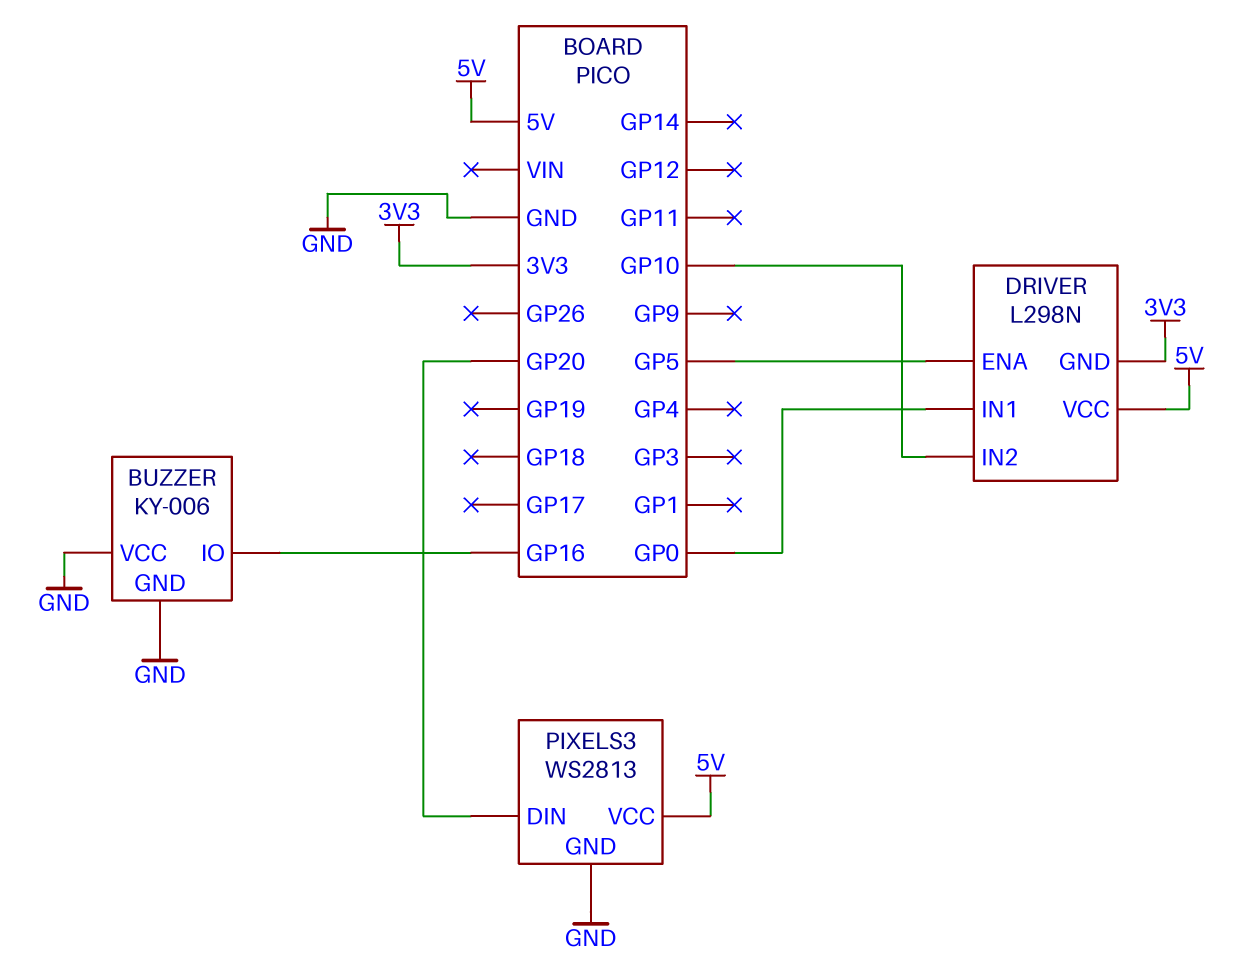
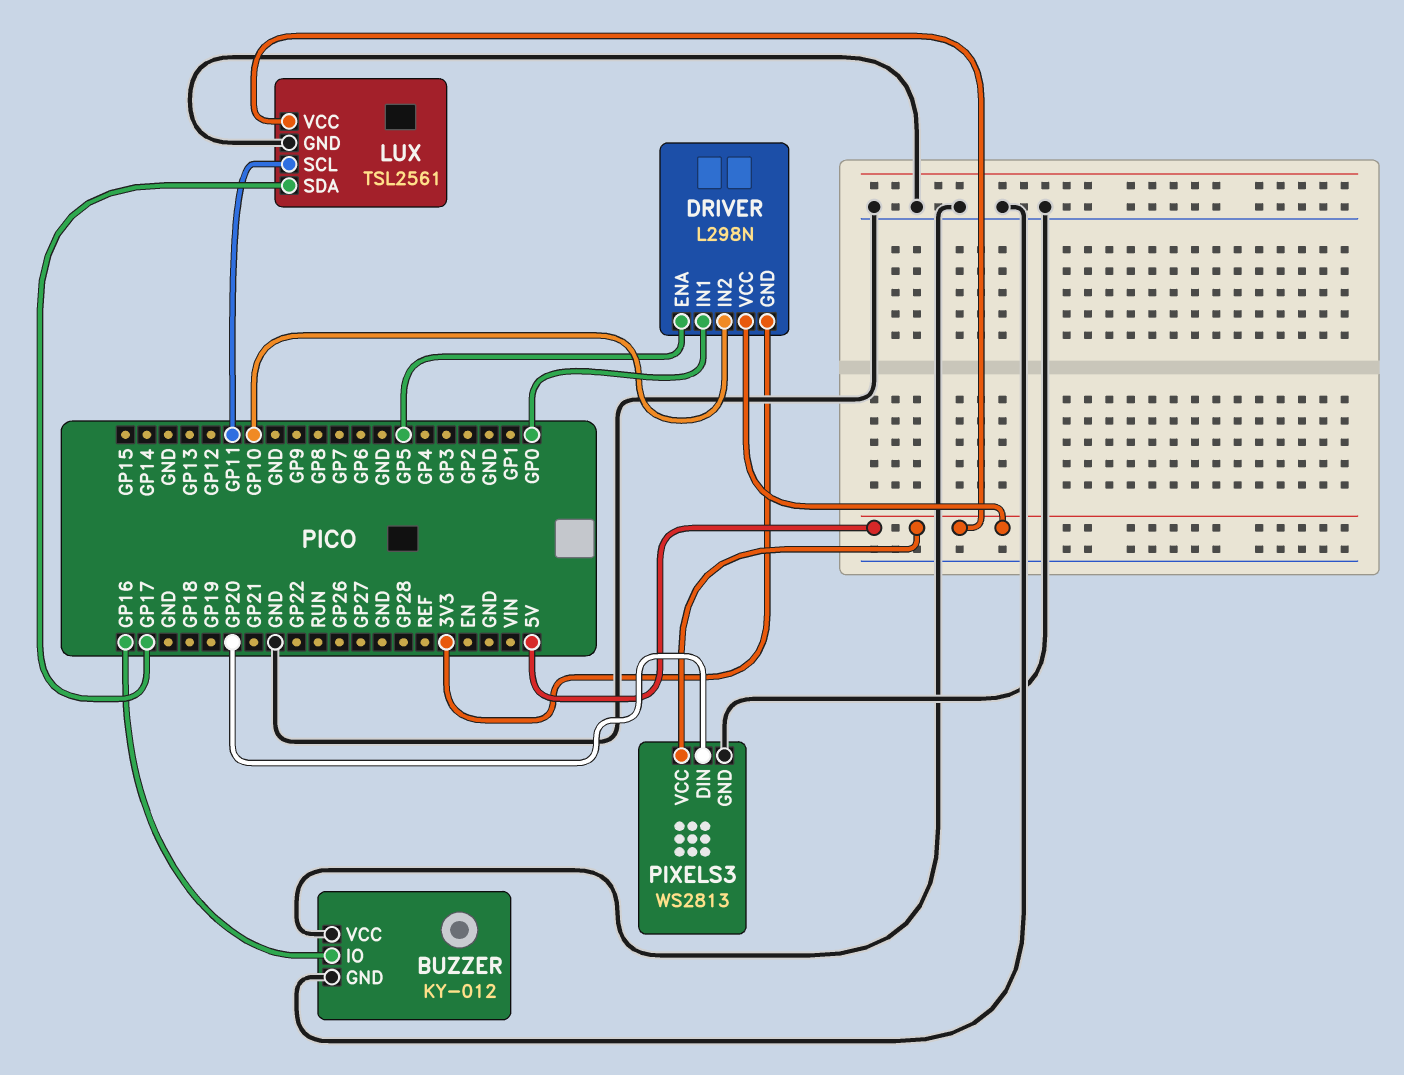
BUZZER: KY-006 -> KY-012
LUX: none -> TSL2561
LUX pin GND: none -> GND
LUX pin SCL: none -> GP11
LUX pin SDA: none -> GP17
LUX pin VCC: none -> 5V

